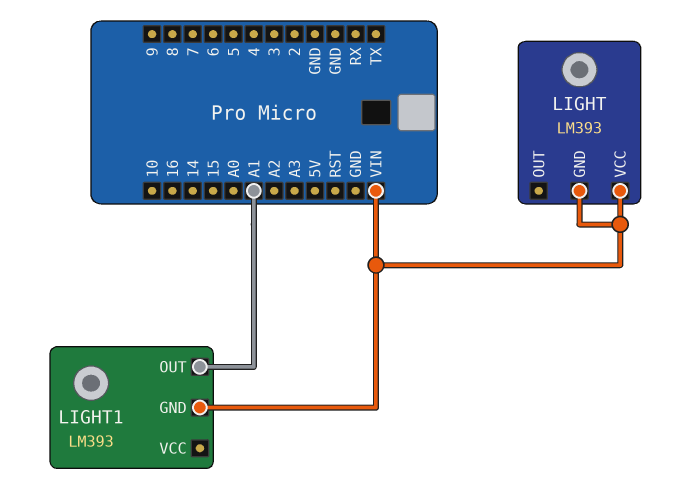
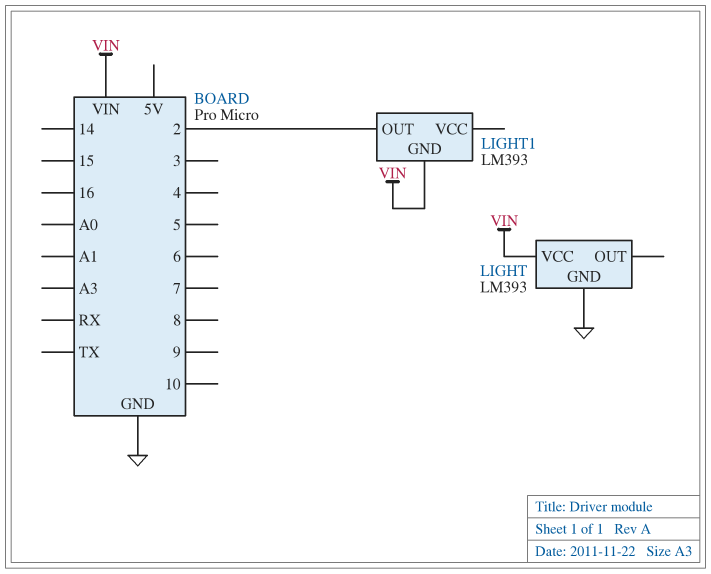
LIGHT pin GND: VIN -> GND
LIGHT1 pin OUT: A1 -> 2

